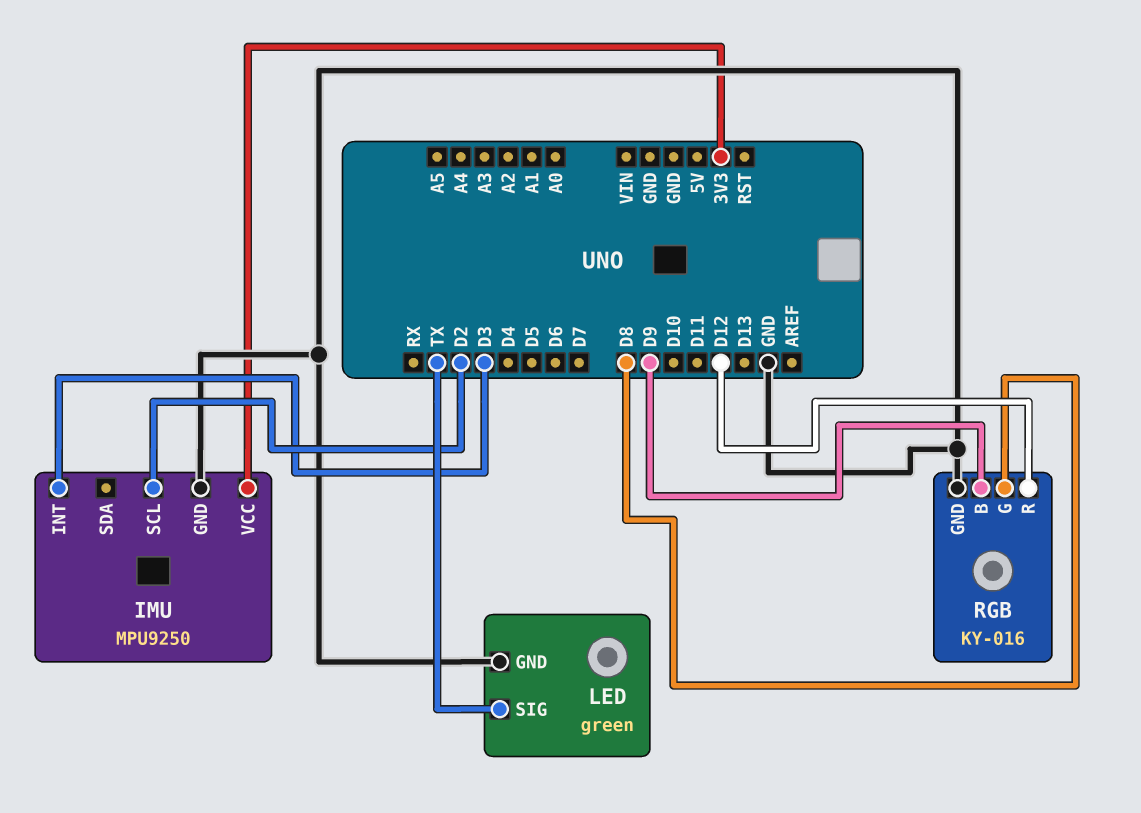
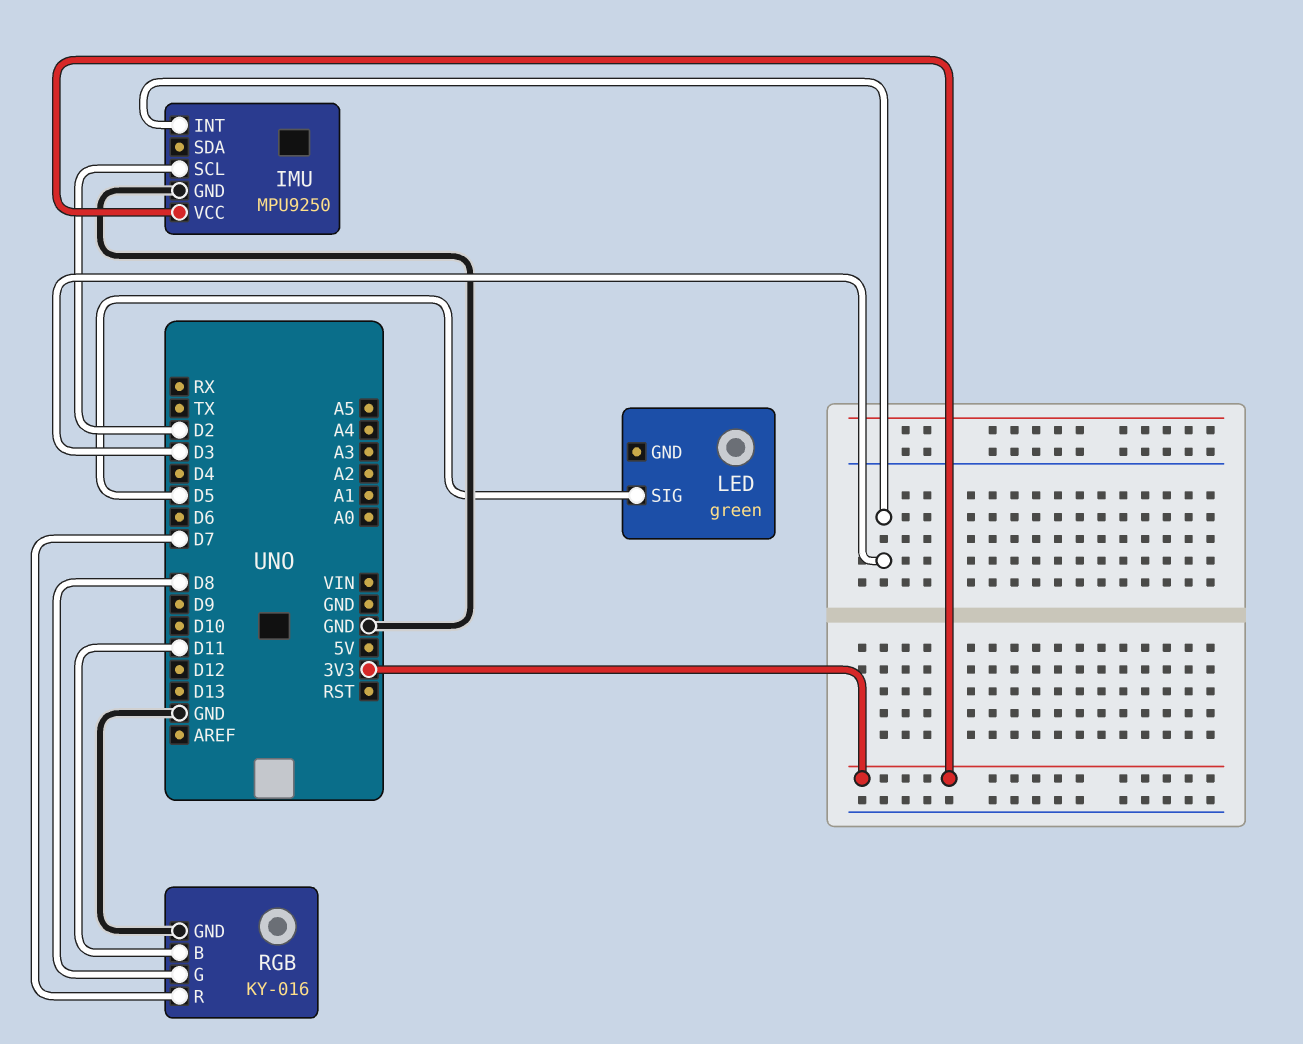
LED pin GND: GND -> none
LED pin SIG: TX -> D5
RGB pin B: D9 -> D11
RGB pin R: D12 -> D7

